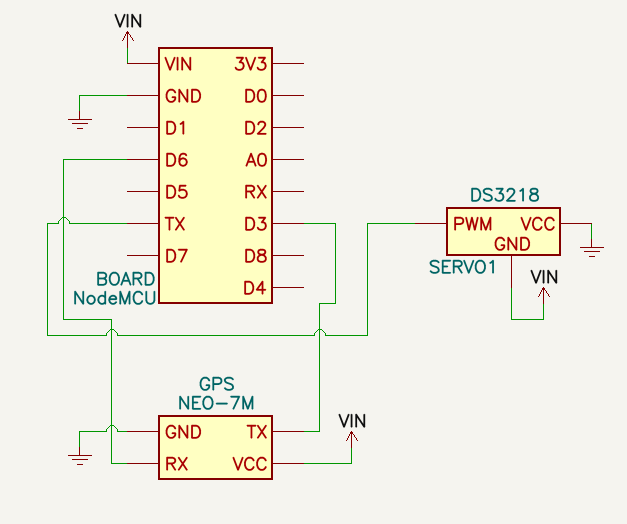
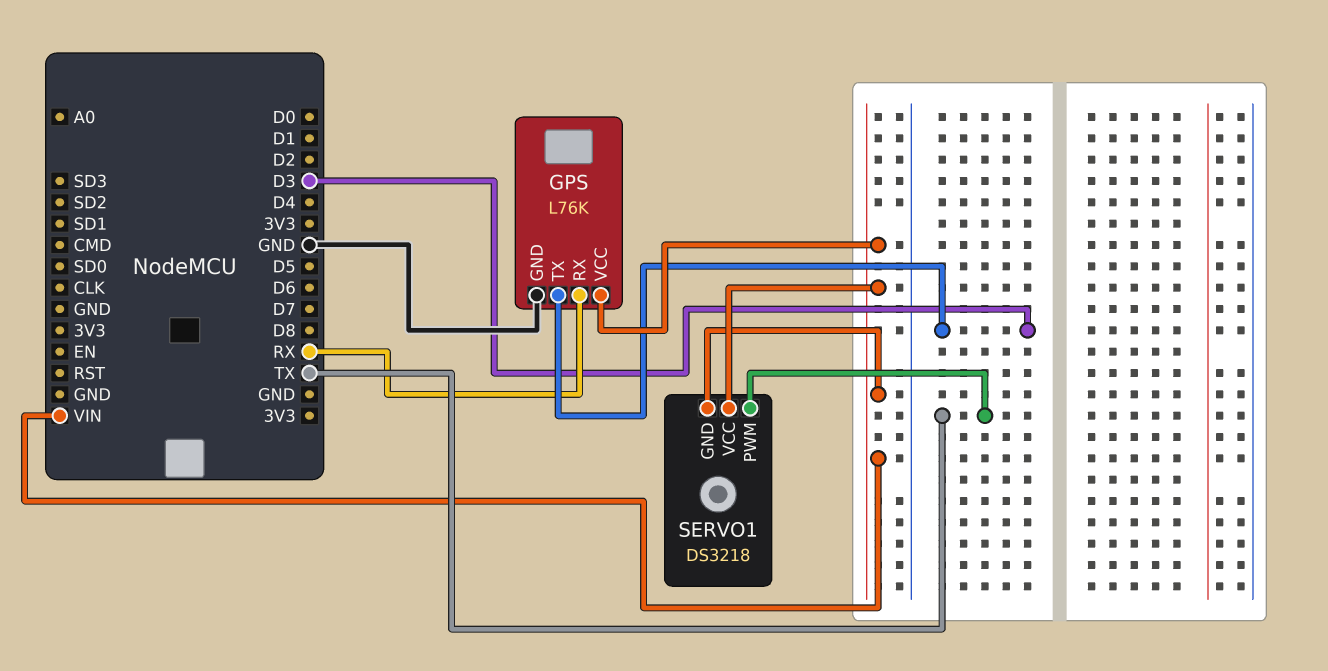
GPS: NEO-7M -> L76K
GPS pin RX: D6 -> RX
SERVO1 pin VCC: GND -> VIN

